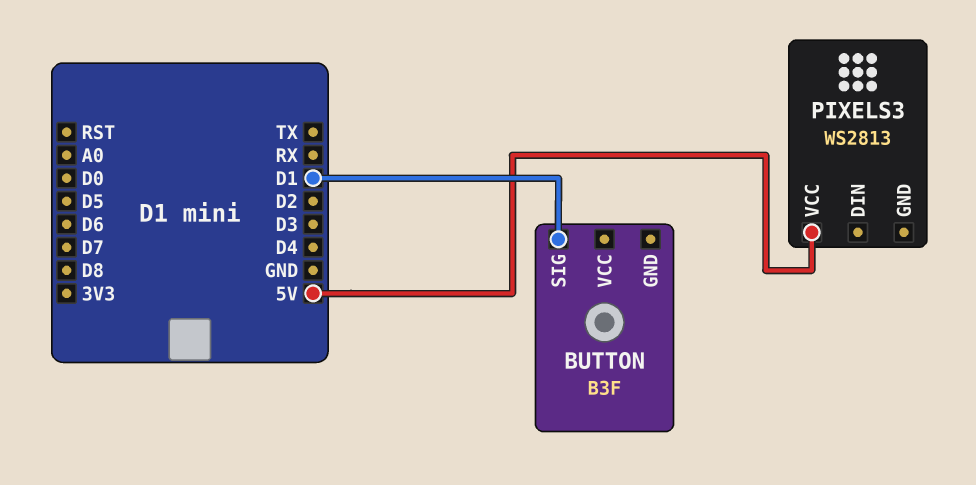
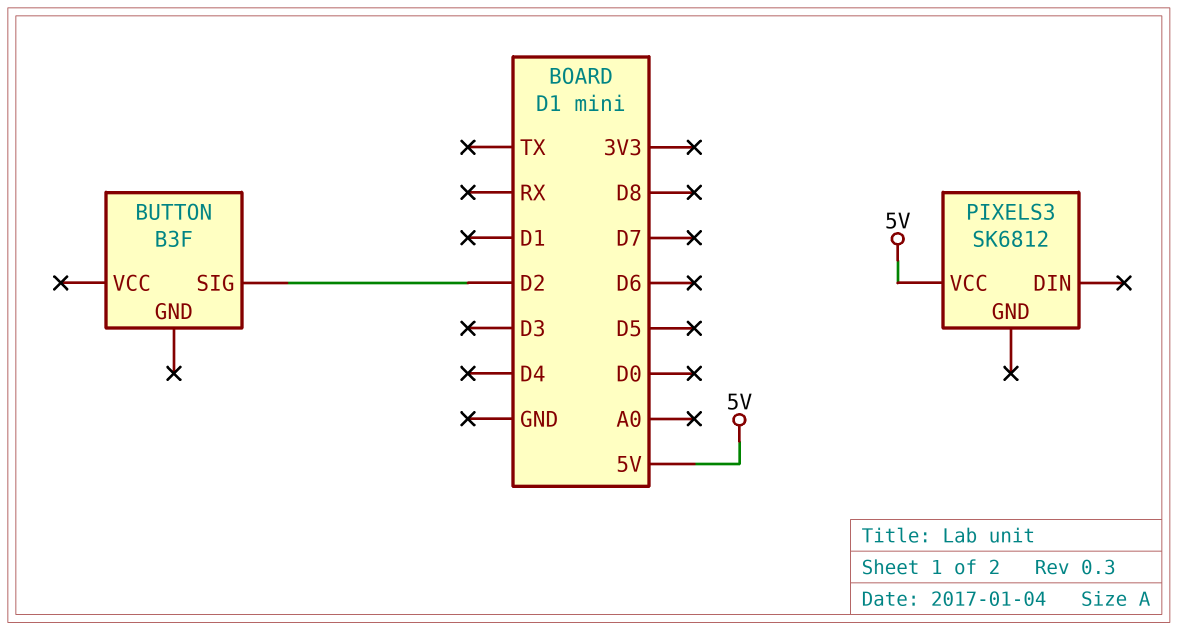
BUTTON pin SIG: D1 -> D2
PIXELS3: WS2813 -> SK6812

